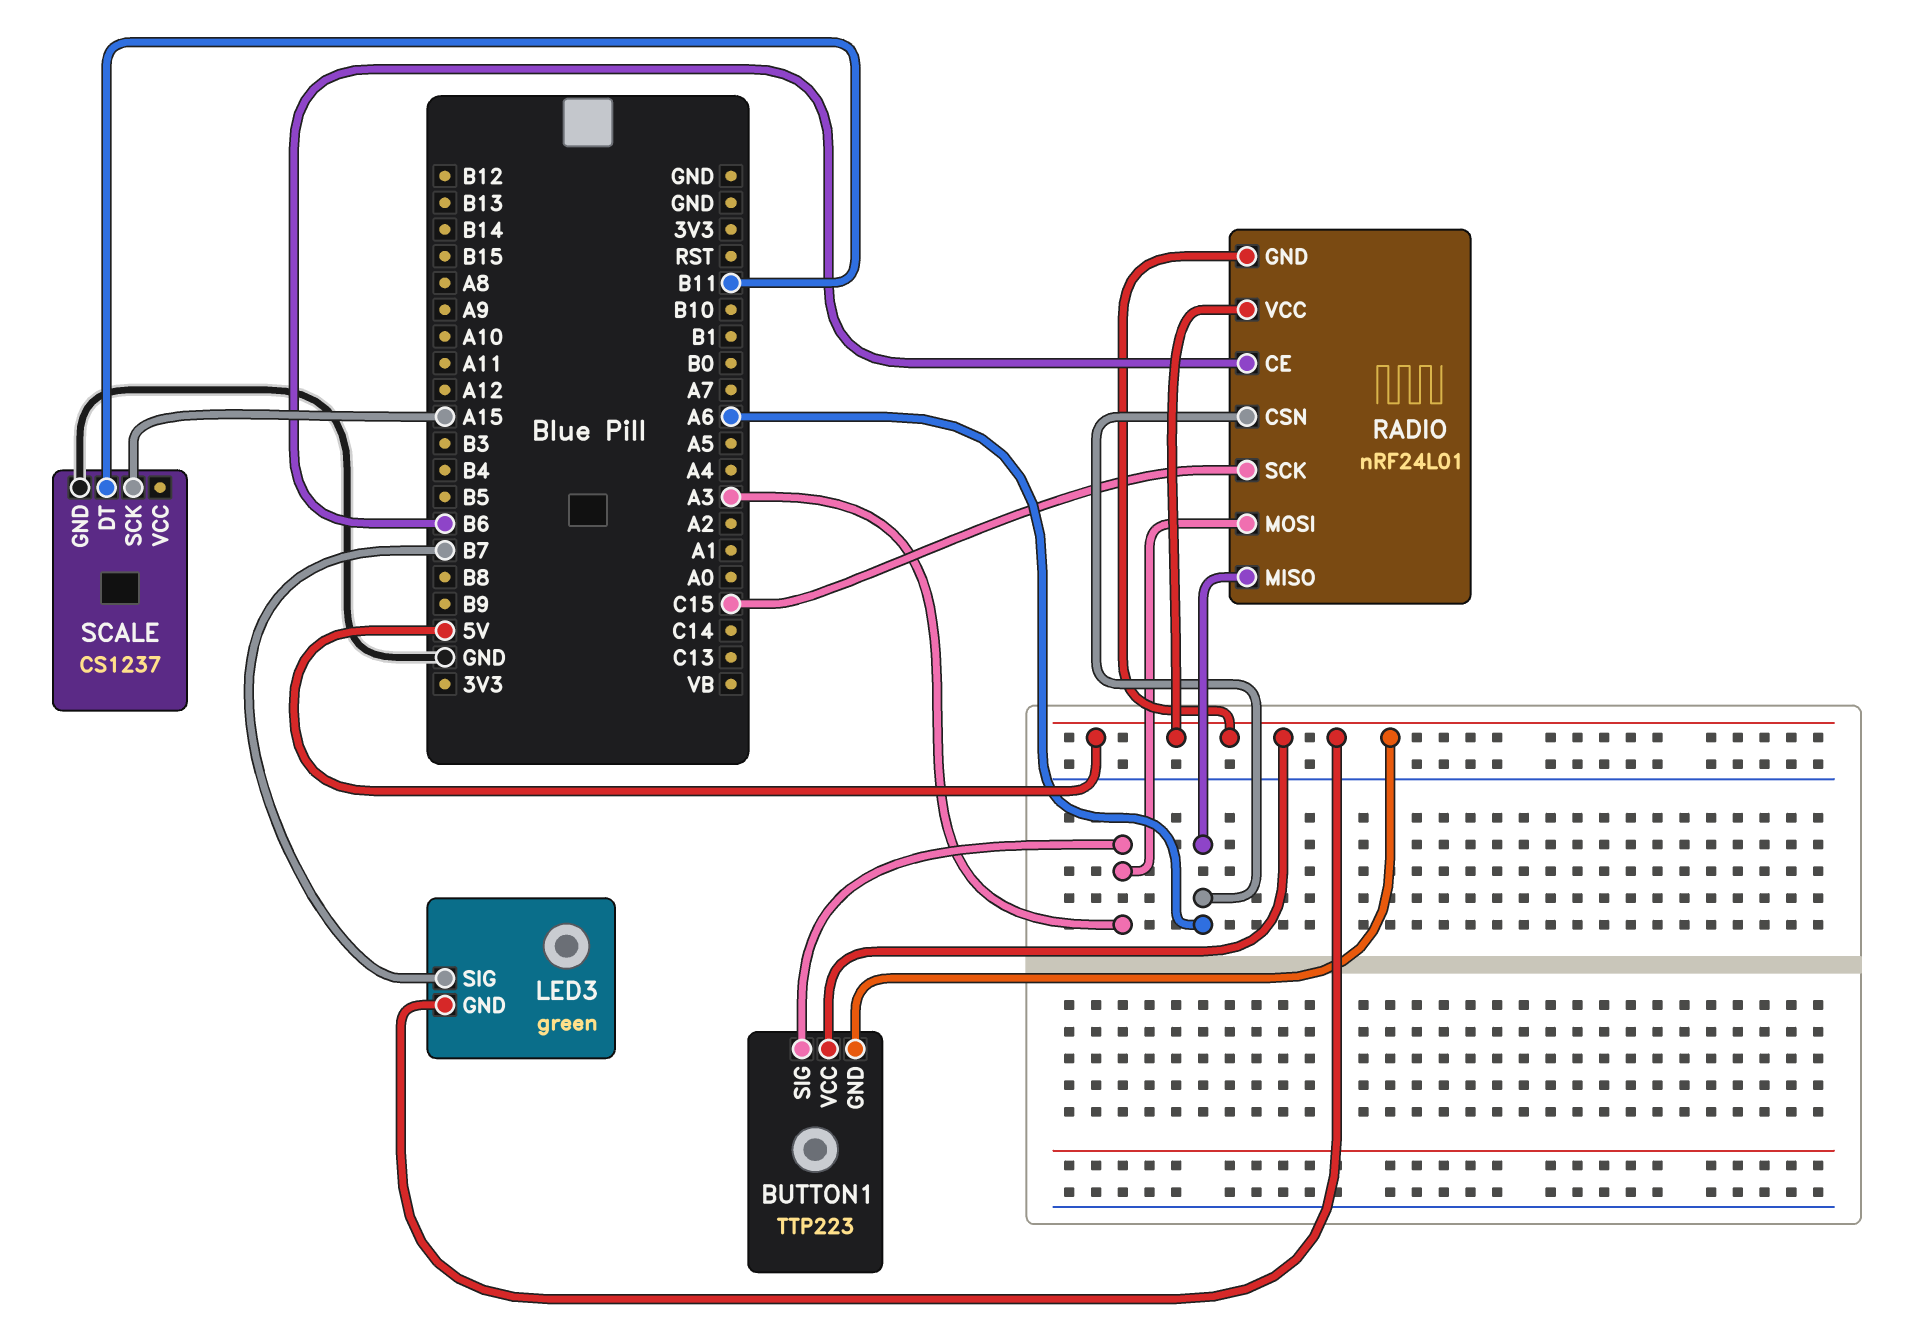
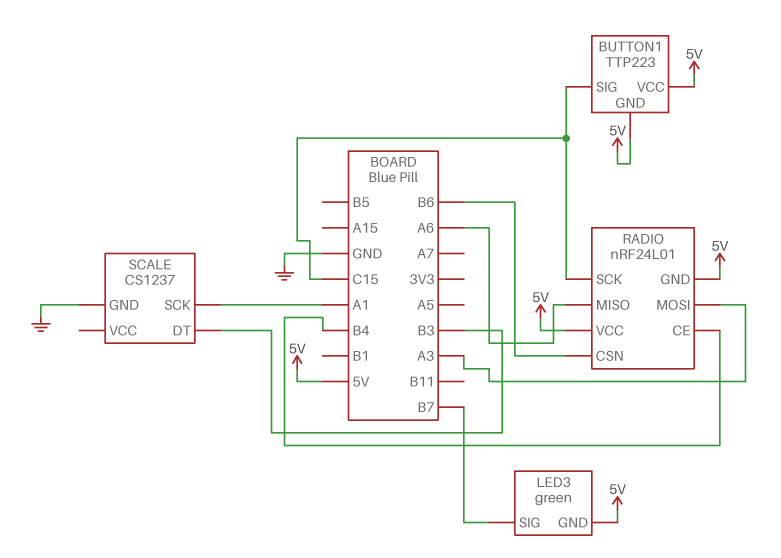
BUTTON1 pin SIG: A3 -> C15
RADIO pin CE: B6 -> B4
RADIO pin CSN: A6 -> B6
SCALE pin DT: B11 -> B3
SCALE pin SCK: A15 -> A1

